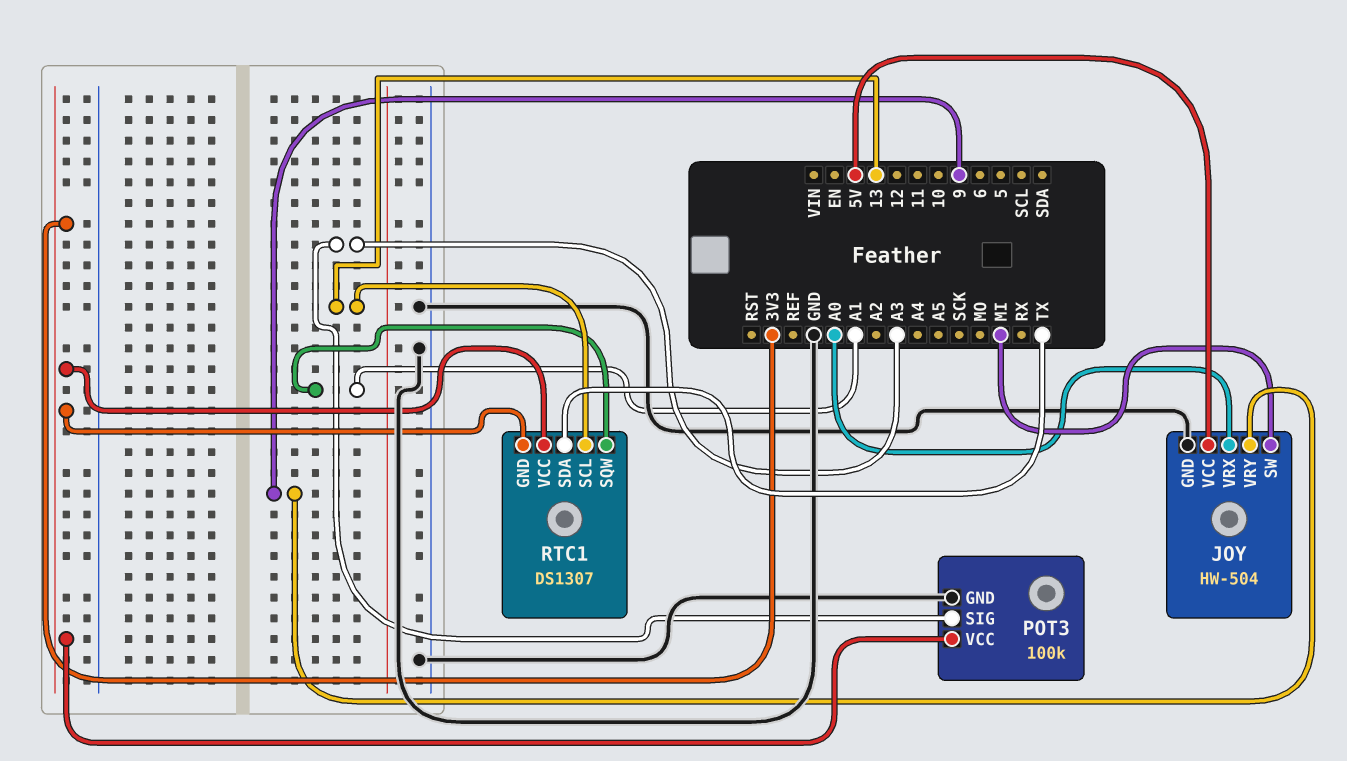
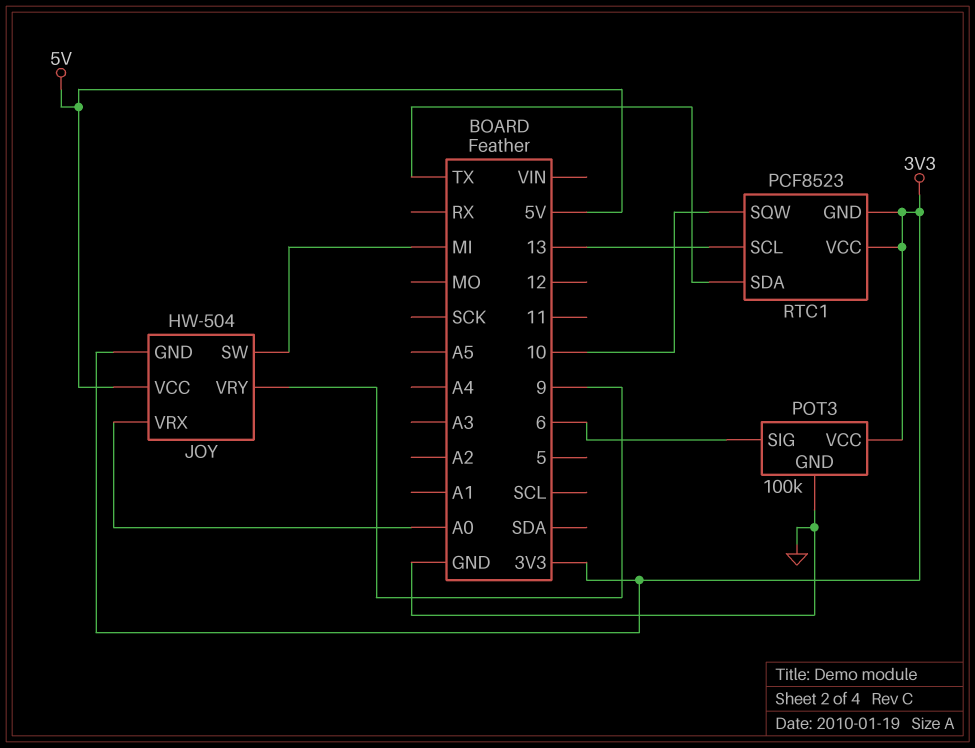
JOY pin GND: GND -> 3V3
POT3 pin SIG: A3 -> 6
RTC1: DS1307 -> PCF8523
RTC1 pin SQW: A1 -> 10

